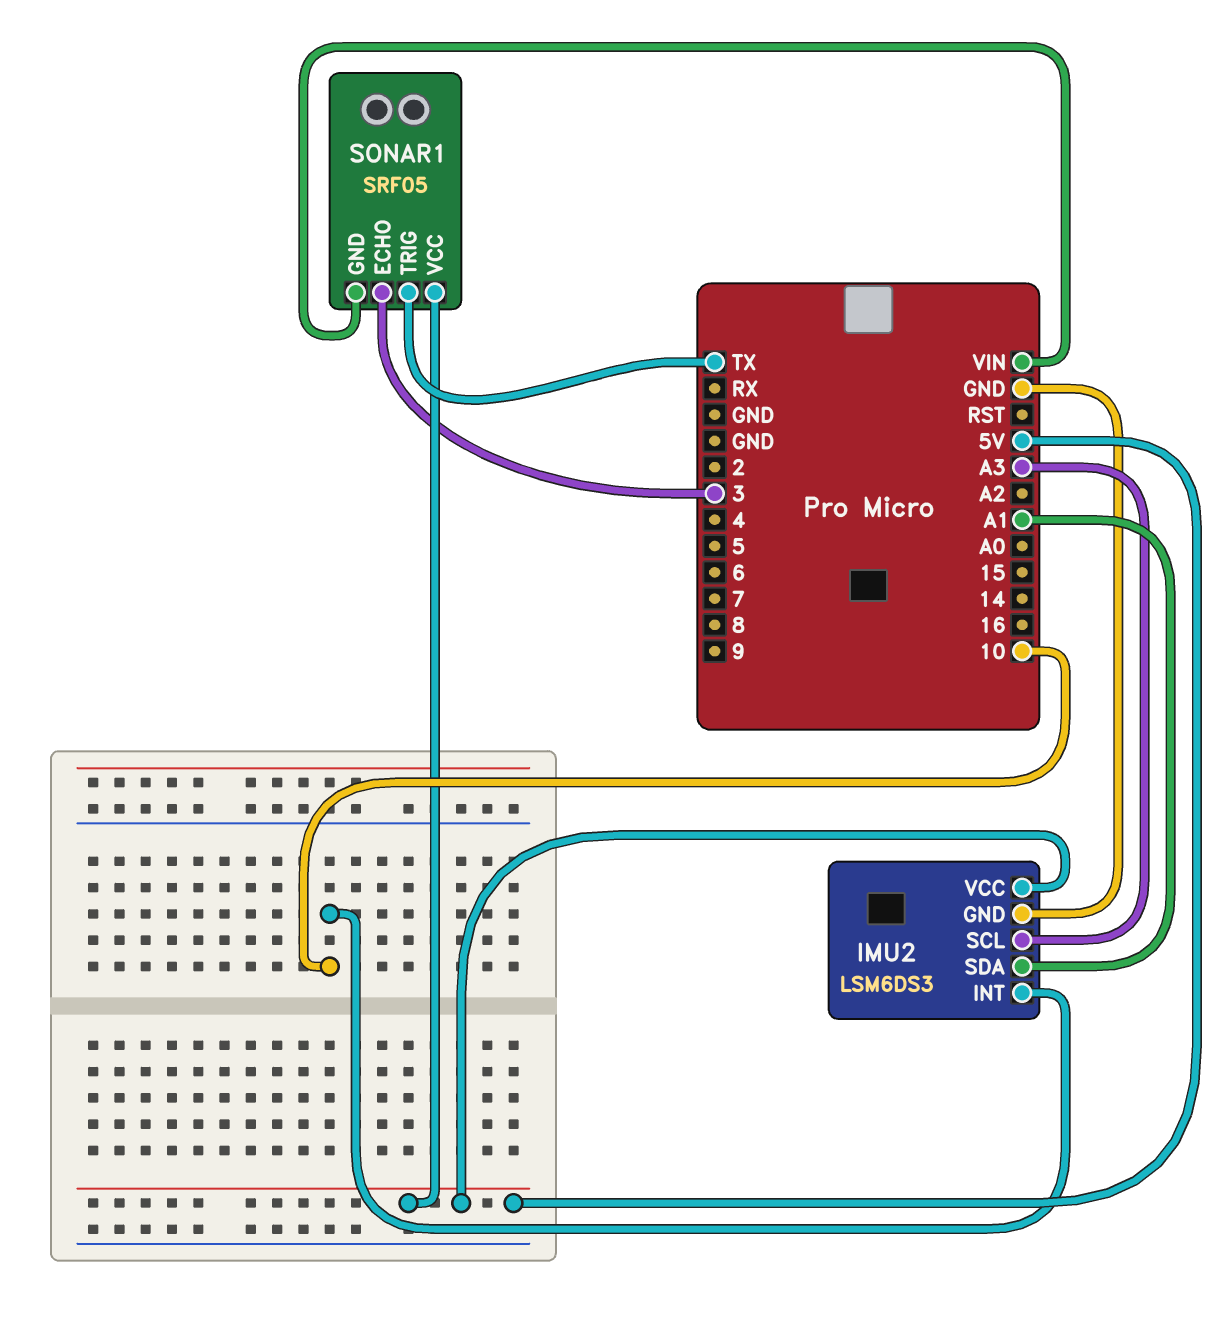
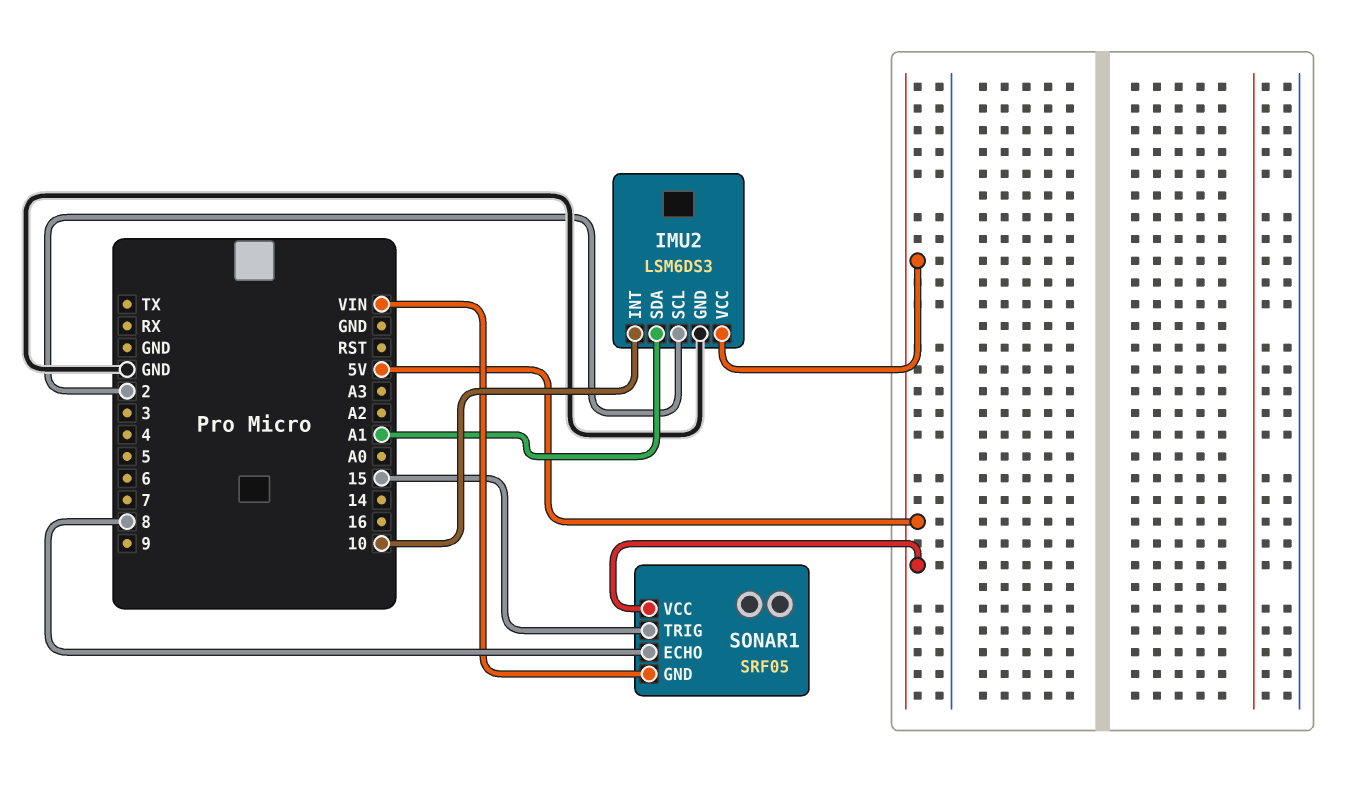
IMU2 pin SCL: A3 -> 2
SONAR1 pin ECHO: 3 -> 8
SONAR1 pin TRIG: TX -> 15

